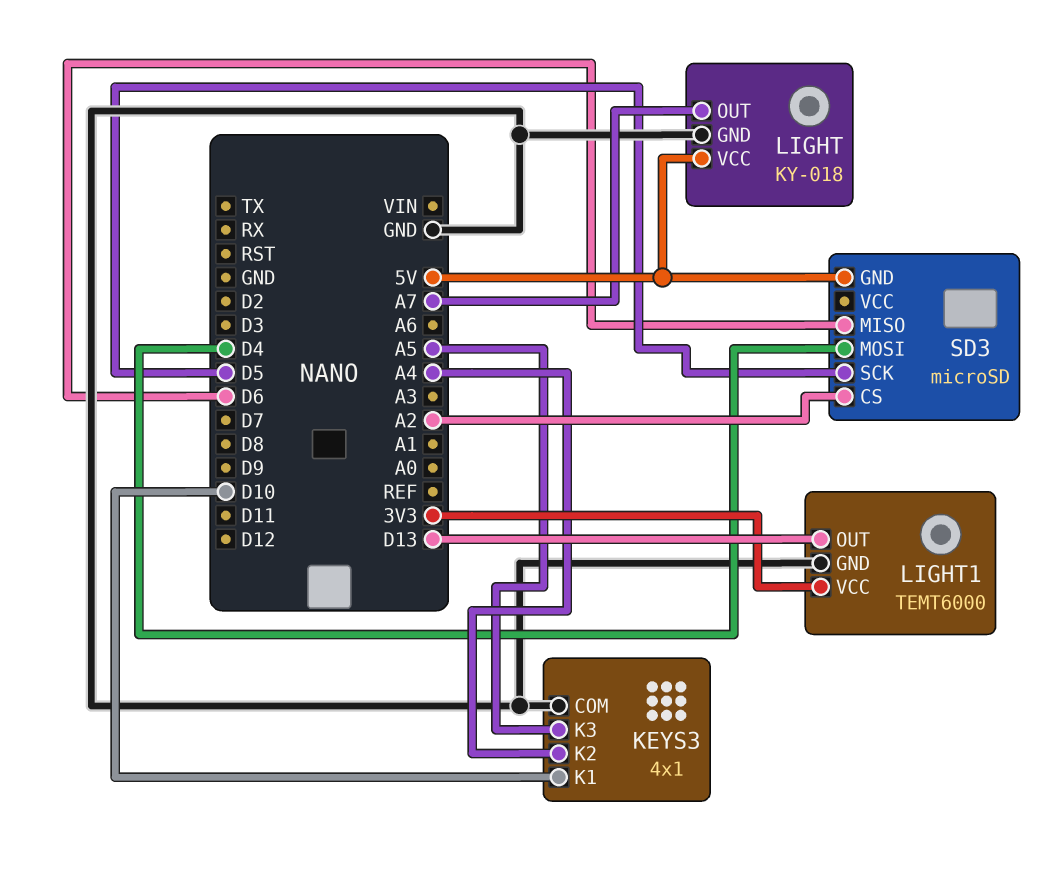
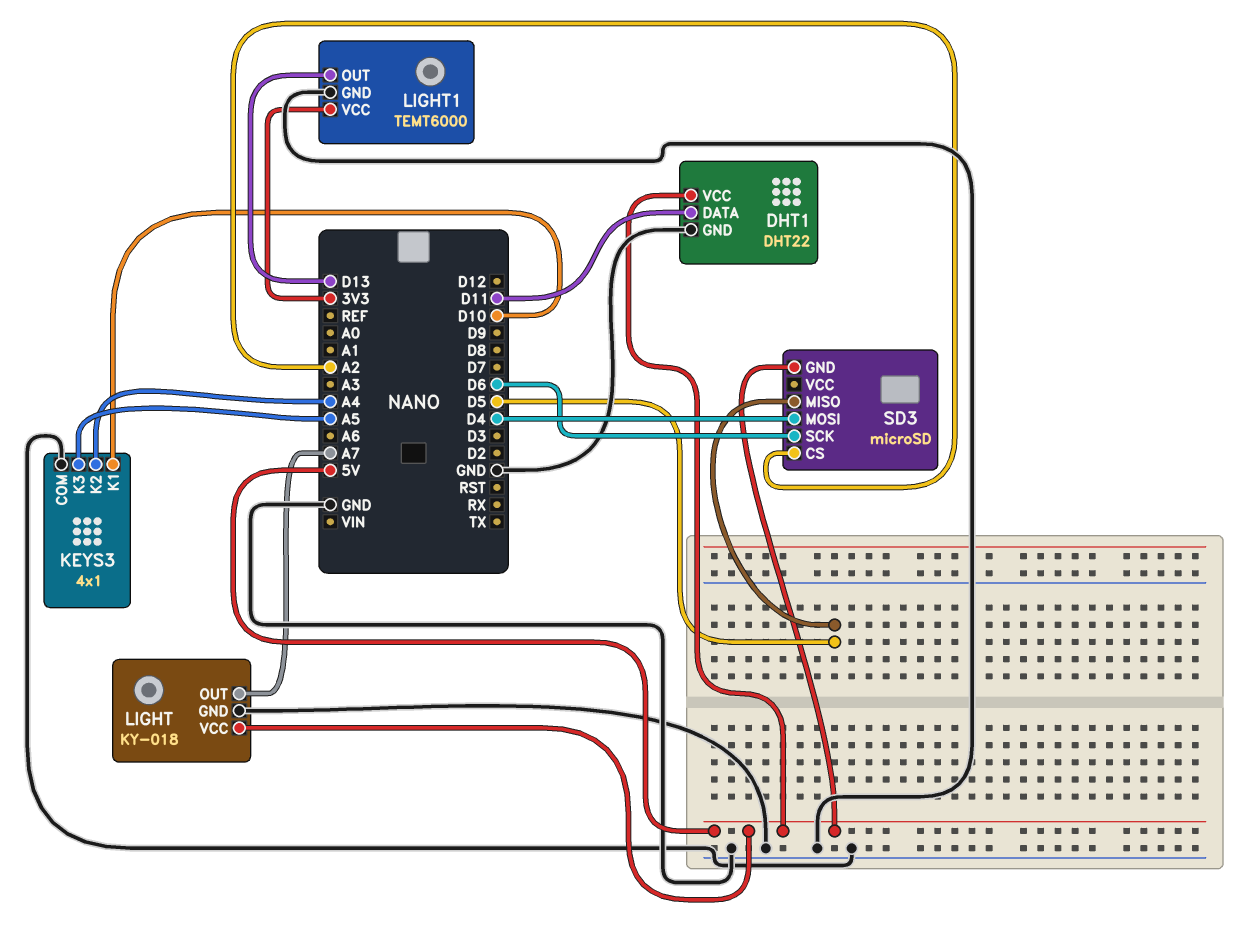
DHT1: none -> DHT22
DHT1 pin DATA: none -> D11
DHT1 pin GND: none -> GND
DHT1 pin VCC: none -> 5V
SD3 pin MISO: D6 -> D5
SD3 pin SCK: D5 -> D6

